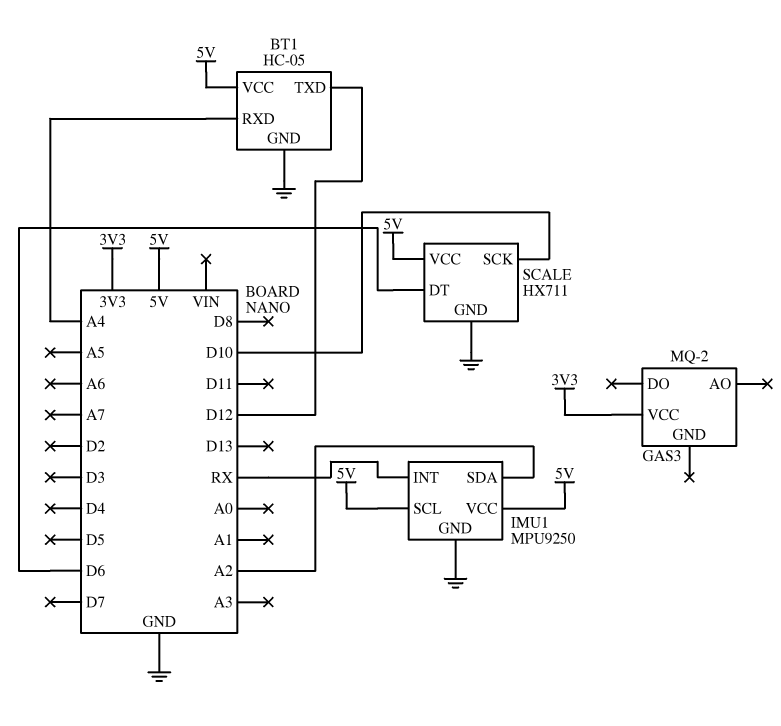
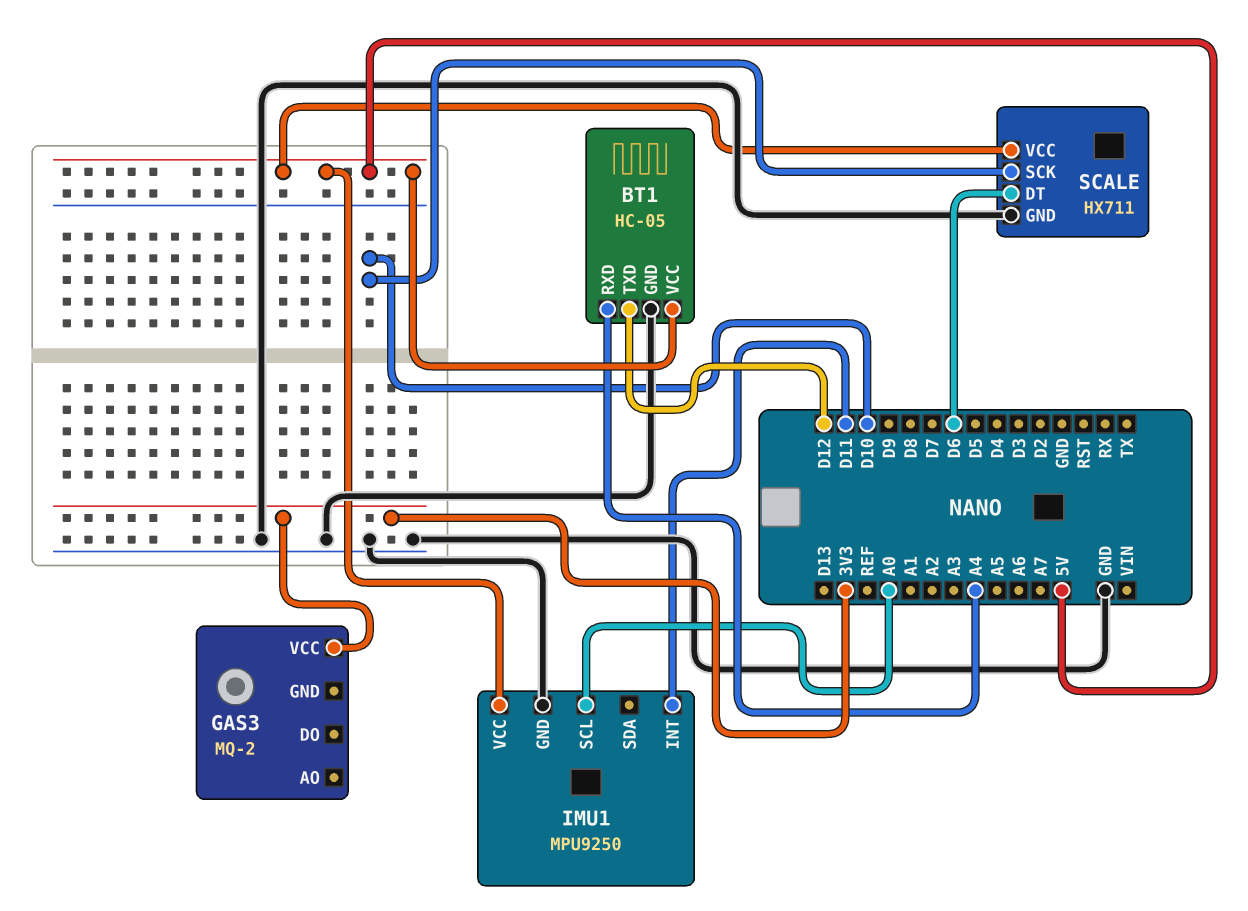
IMU1 pin INT: RX -> D11
IMU1 pin SCL: 5V -> A0
IMU1 pin SDA: A2 -> none

